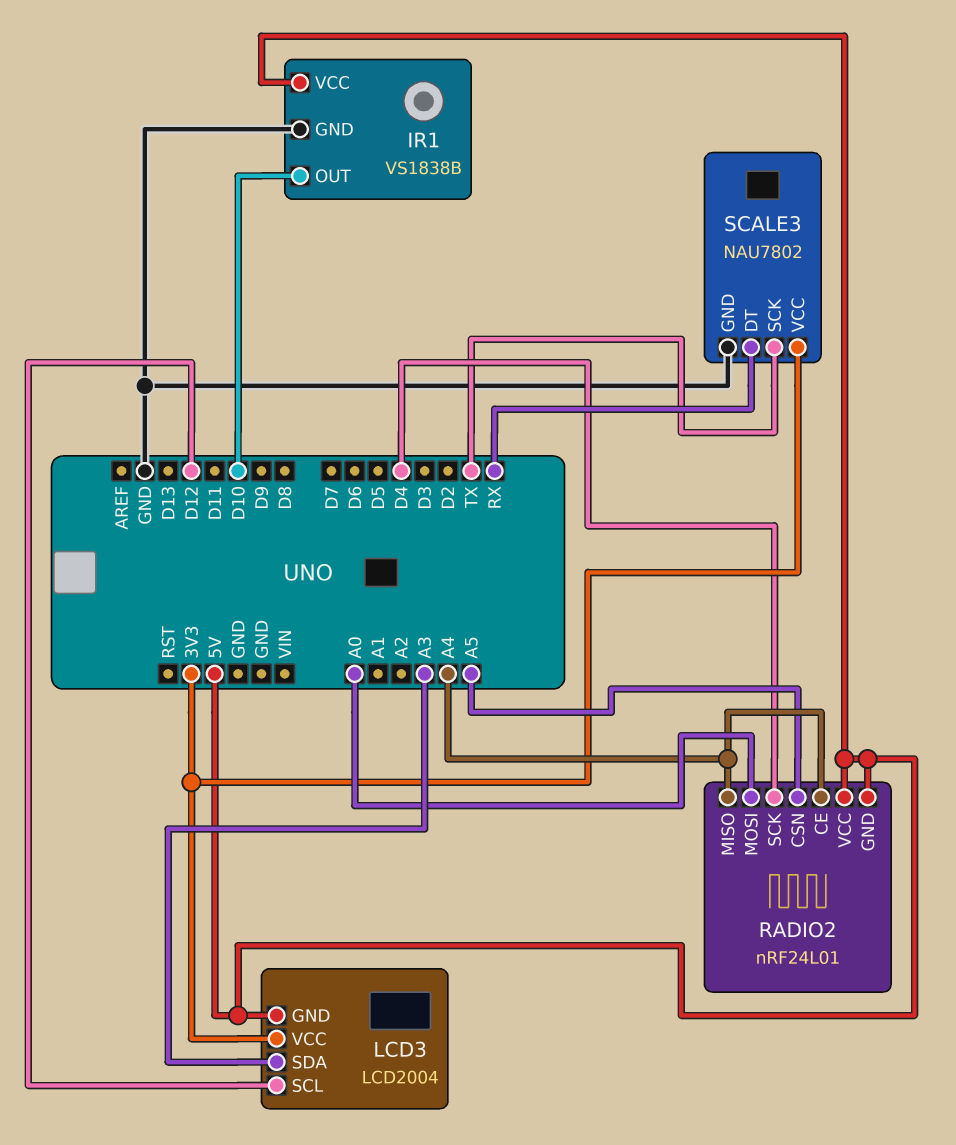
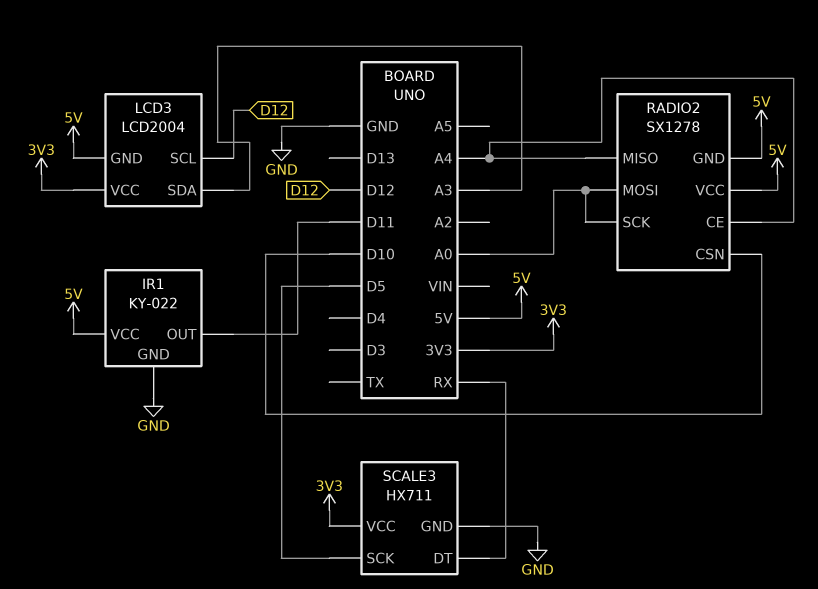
IR1: VS1838B -> KY-022
IR1 pin OUT: D10 -> D11
RADIO2: nRF24L01 -> SX1278
RADIO2 pin CSN: A5 -> D10
RADIO2 pin SCK: D4 -> A0
SCALE3: NAU7802 -> HX711
SCALE3 pin SCK: TX -> D5

